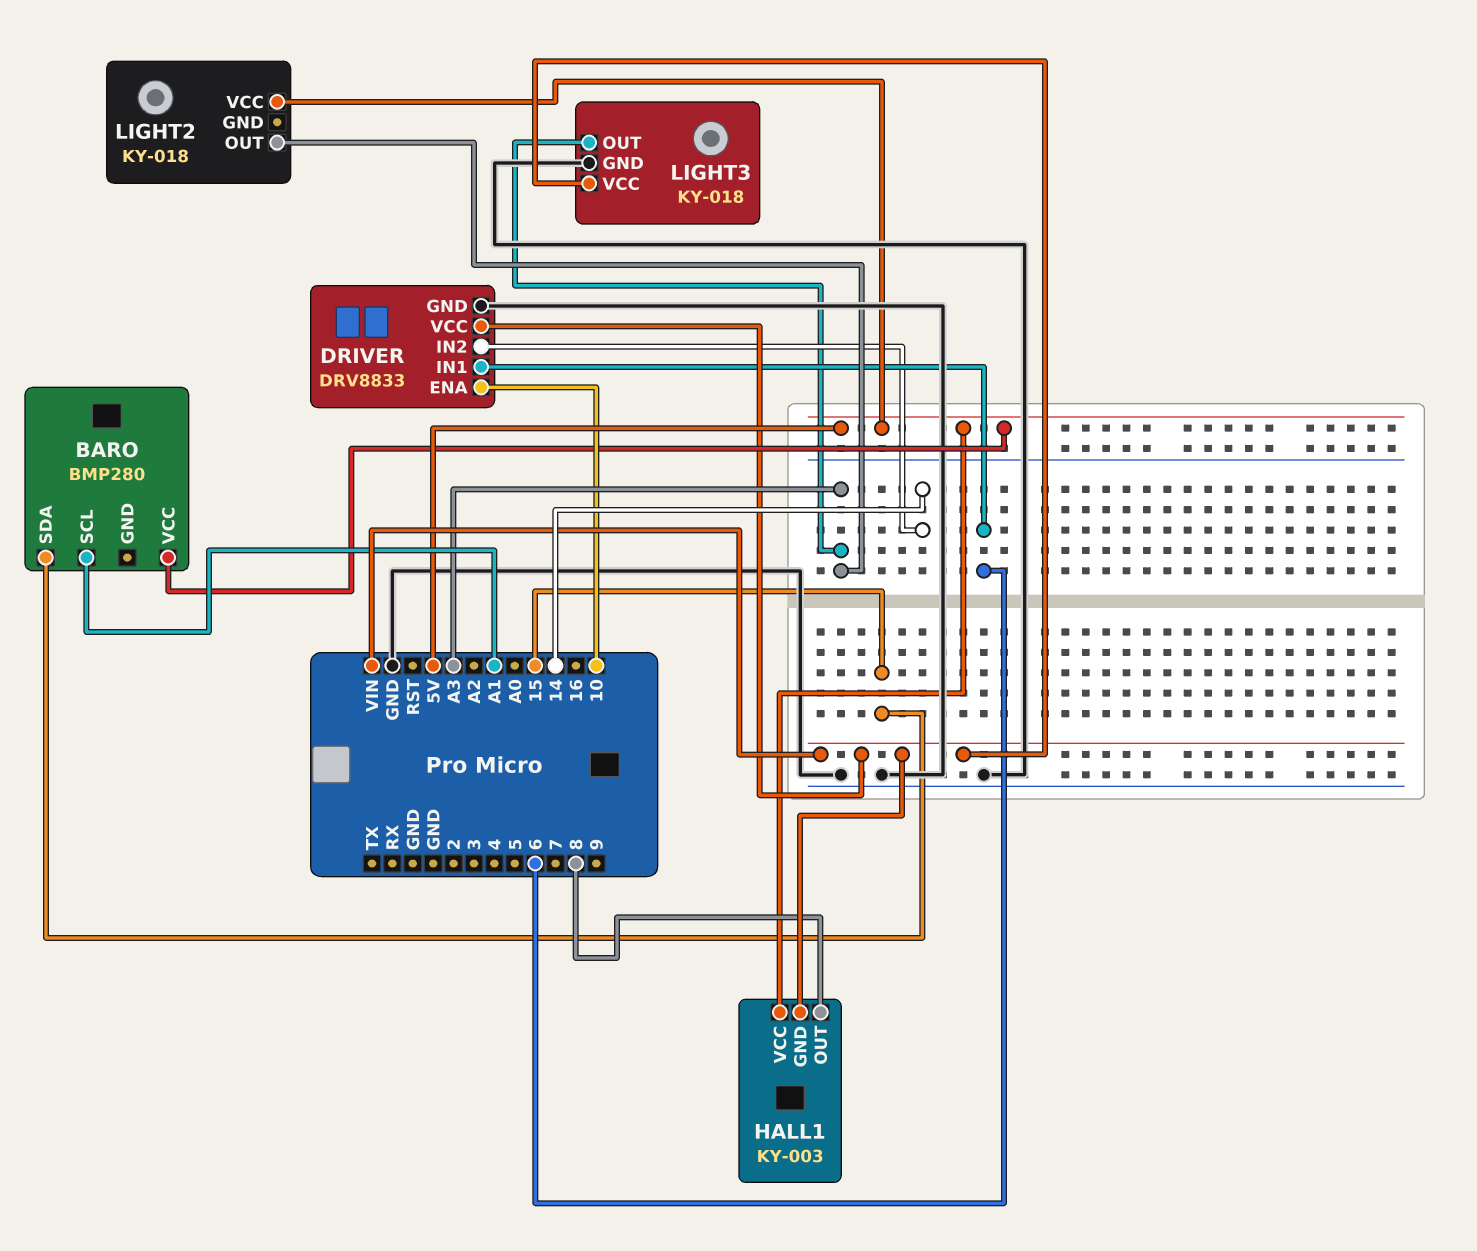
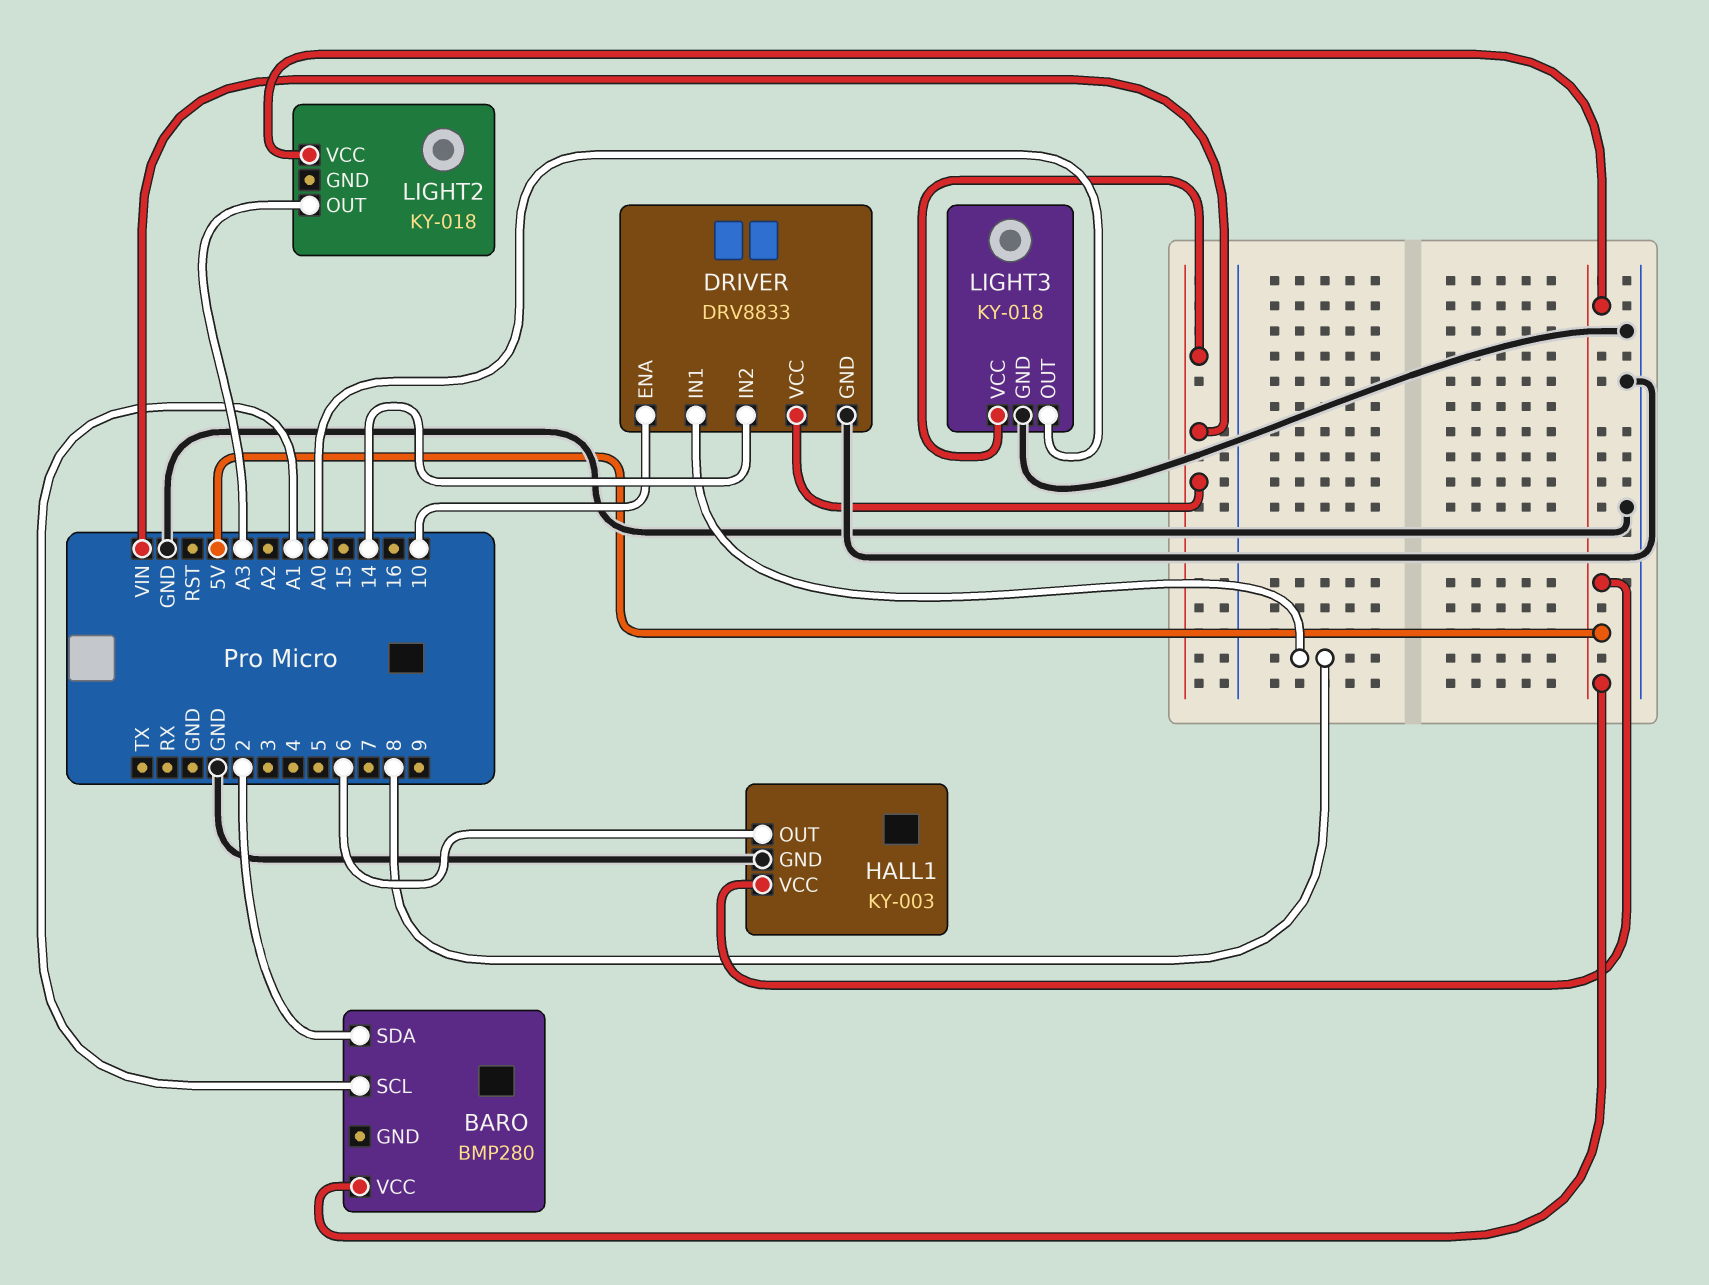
BARO pin SDA: 15 -> 2
DRIVER pin IN1: 6 -> 8
HALL1 pin GND: VIN -> GND
HALL1 pin OUT: 8 -> 6
LIGHT3 pin OUT: A3 -> A0

